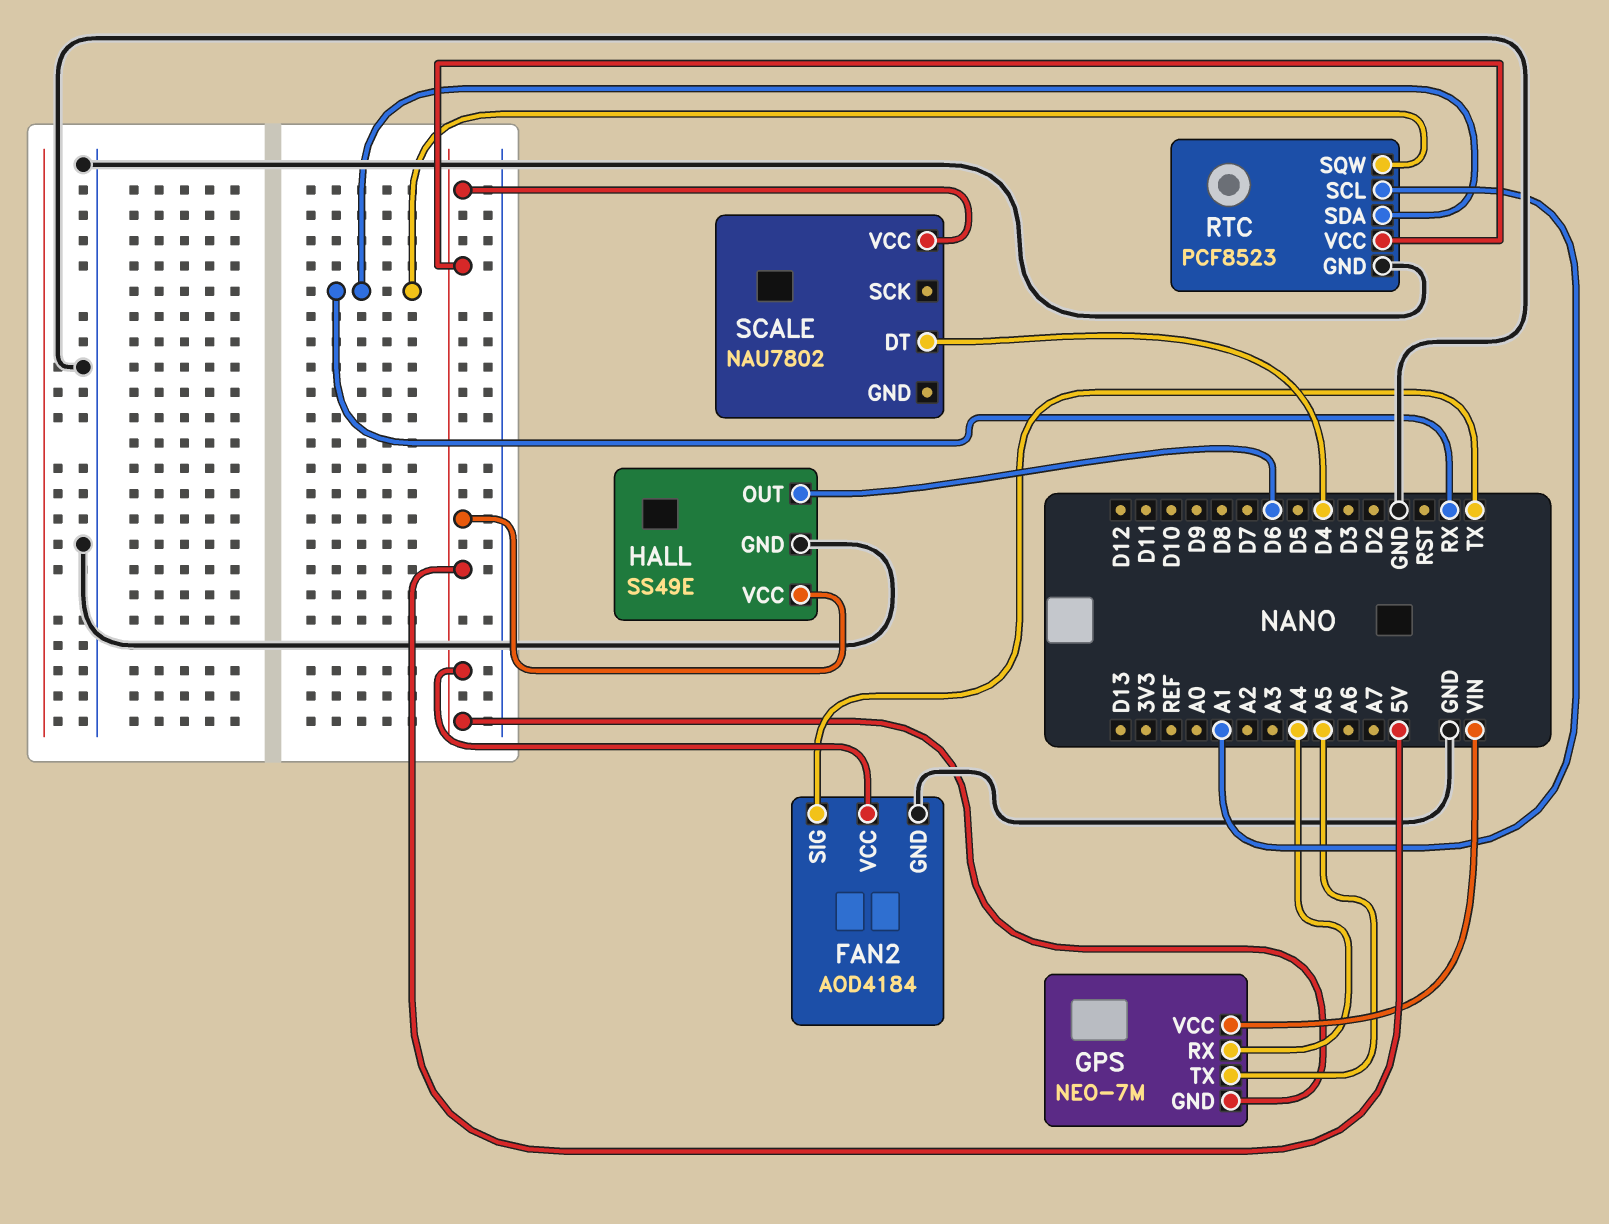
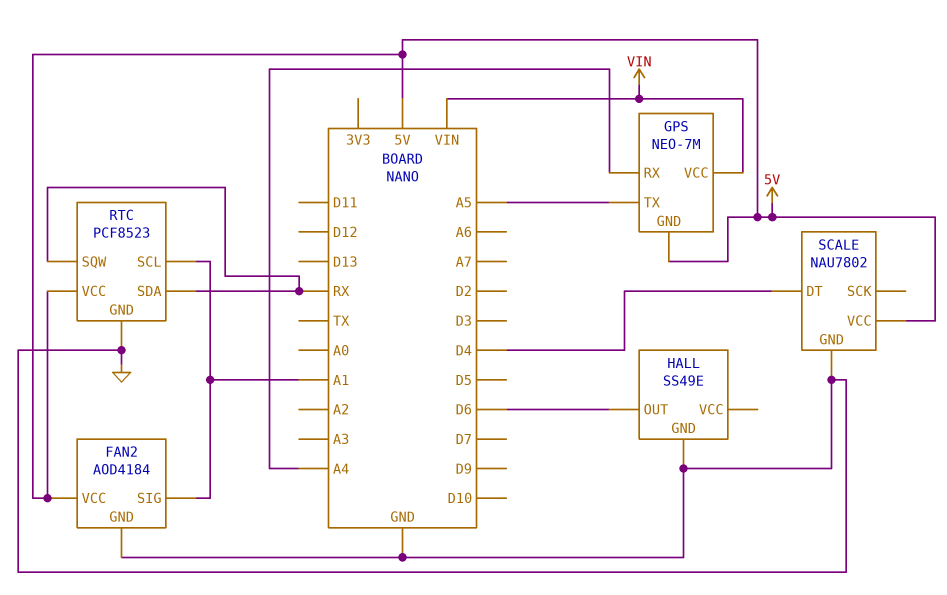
FAN2 pin SIG: TX -> A1
HALL pin VCC: 5V -> none
SCALE pin GND: none -> GND

